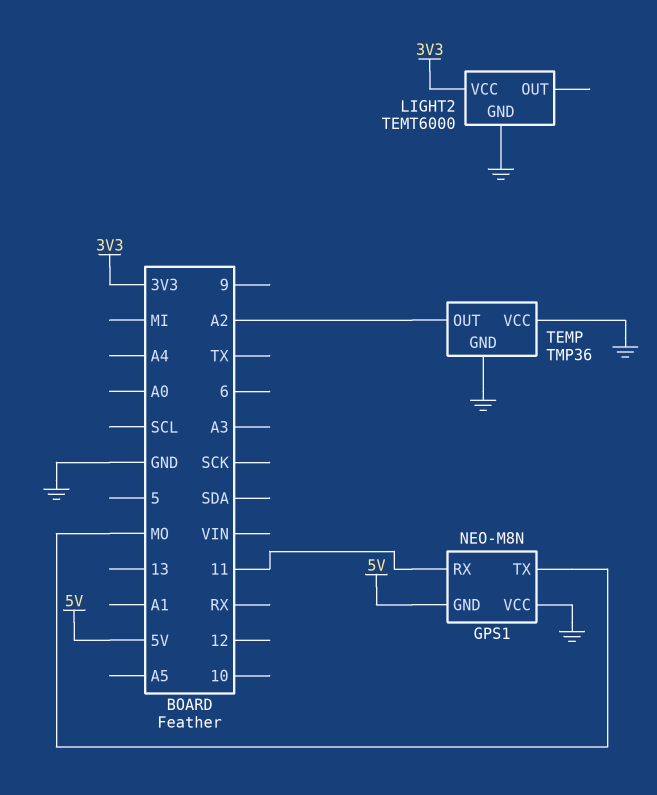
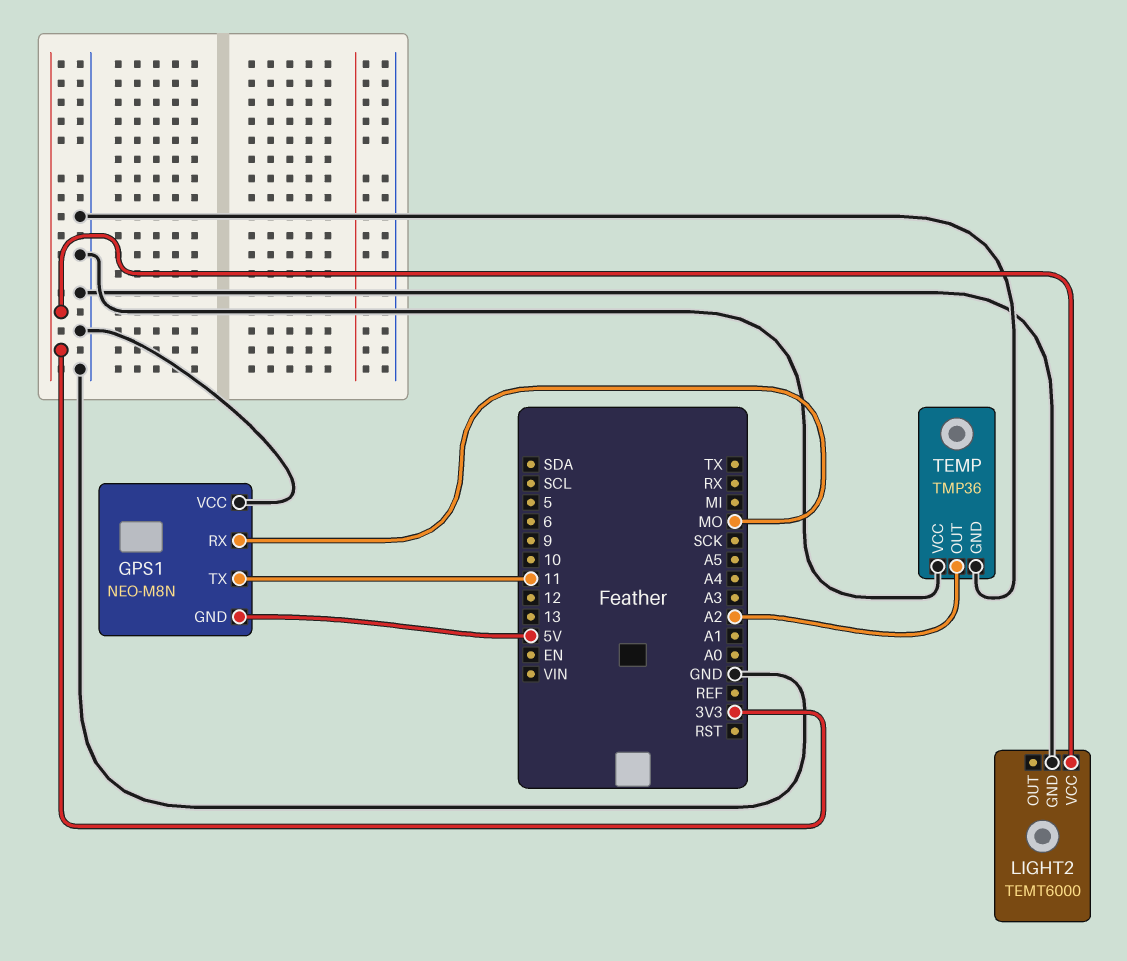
GPS1 pin RX: 11 -> MO
GPS1 pin TX: MO -> 11

